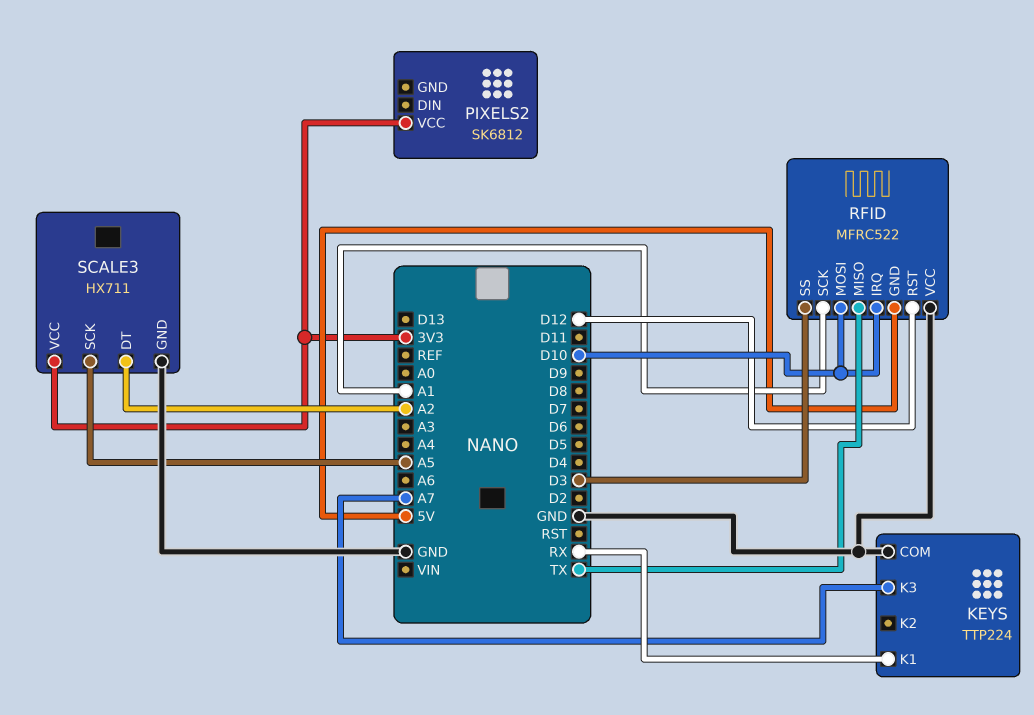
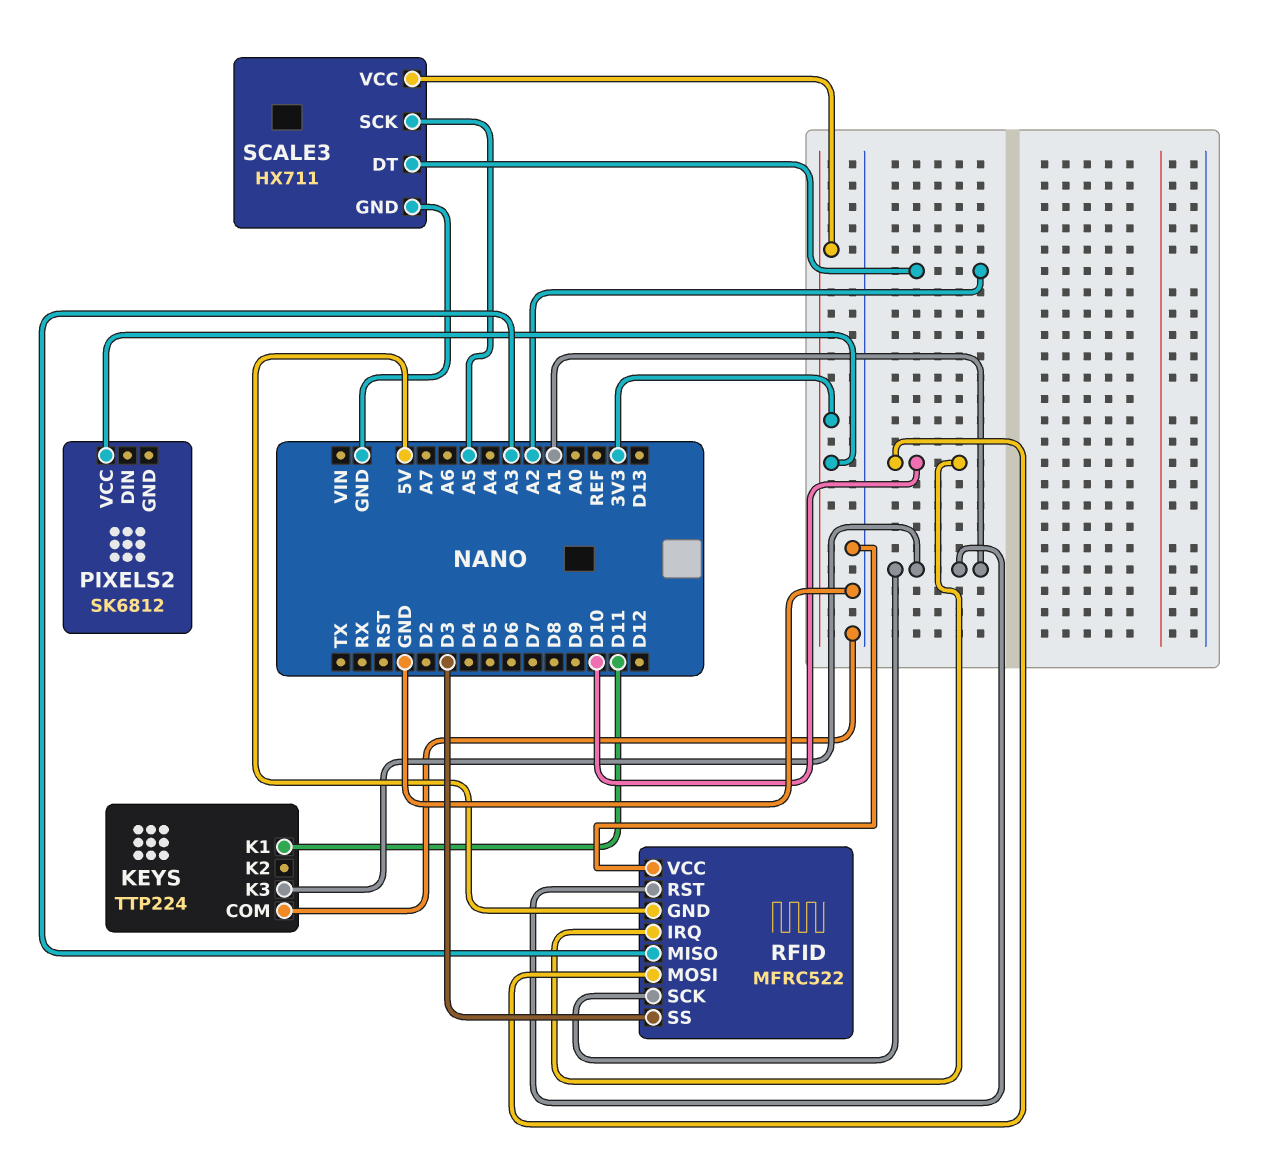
KEYS pin K1: RX -> D11
KEYS pin K3: A7 -> A1
RFID pin MISO: TX -> A3
RFID pin RST: D12 -> A1

